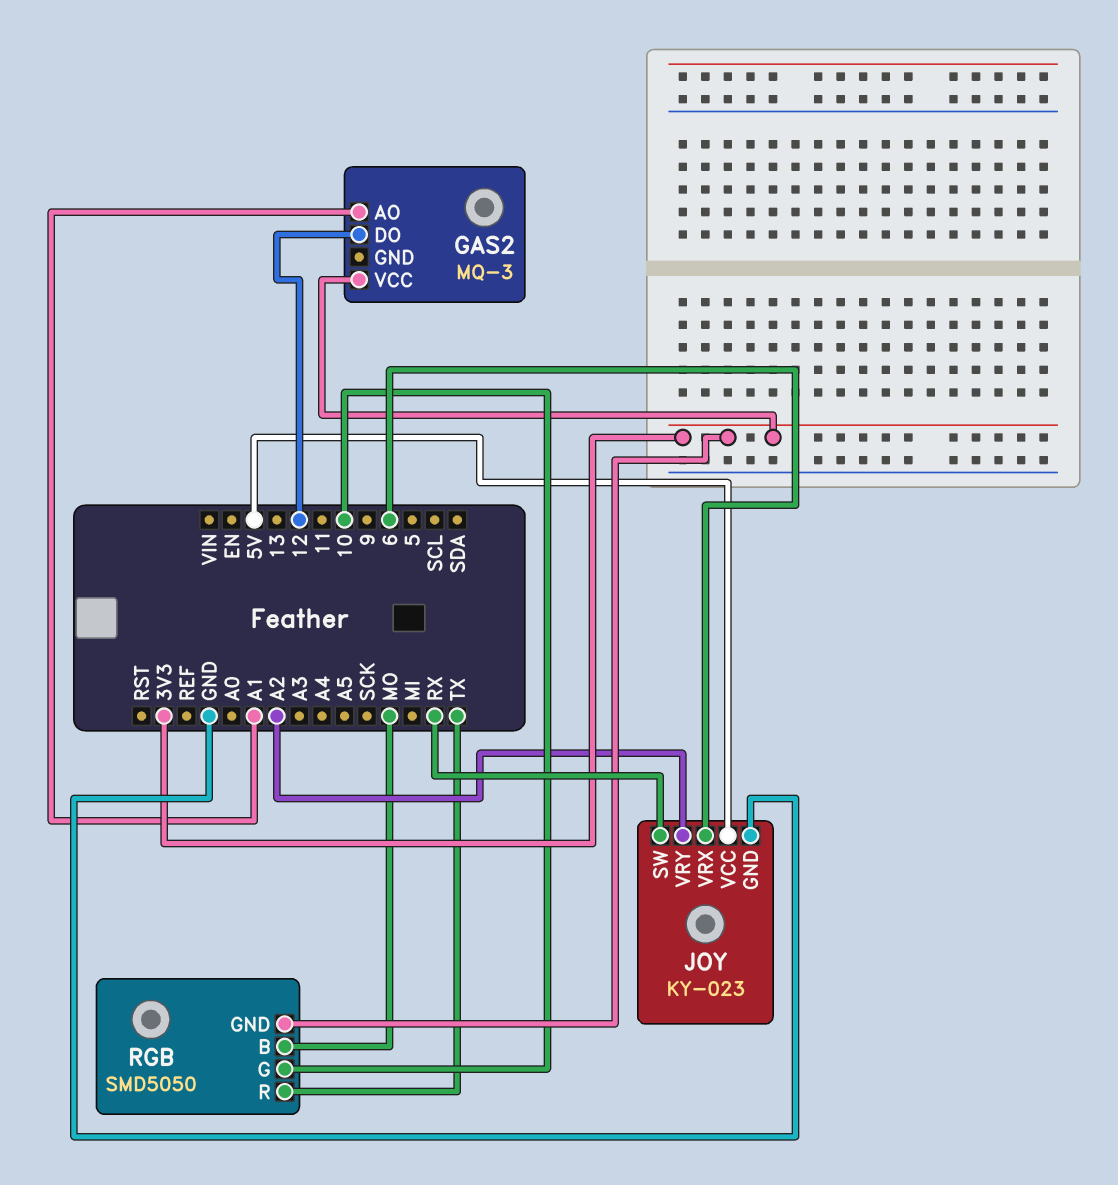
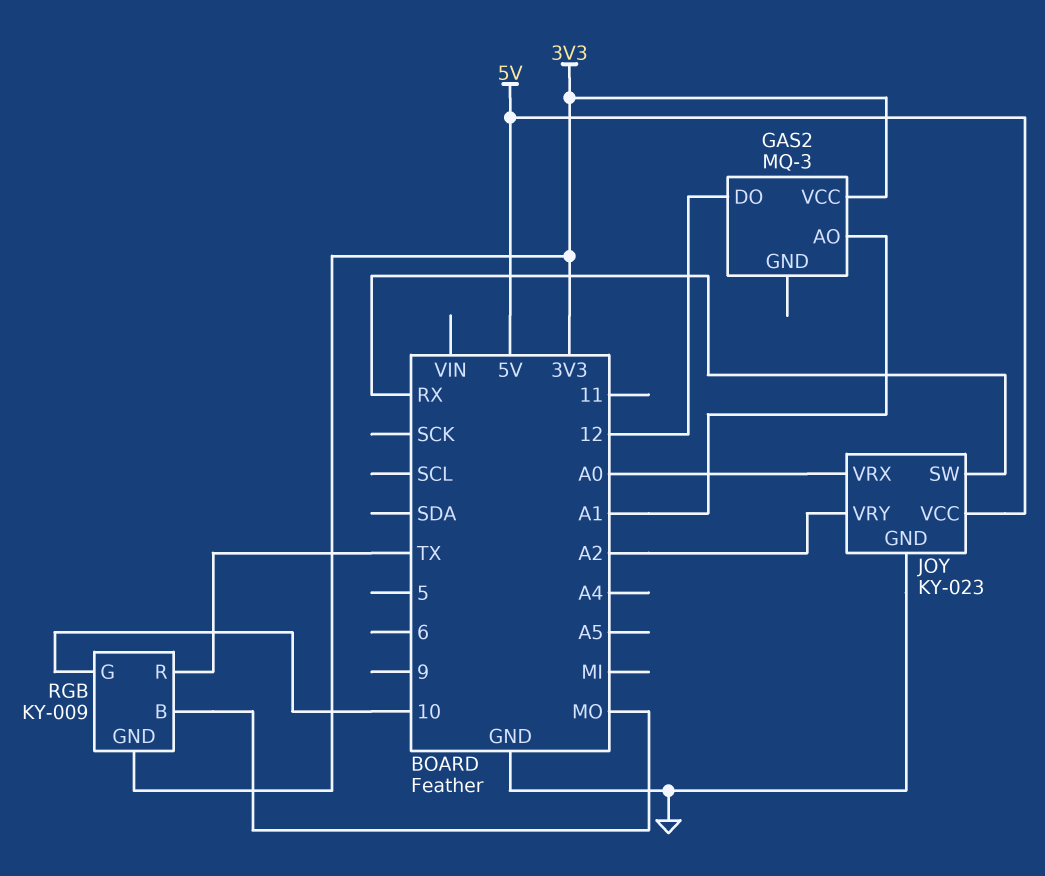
JOY pin VRX: 6 -> A0
RGB: SMD5050 -> KY-009

